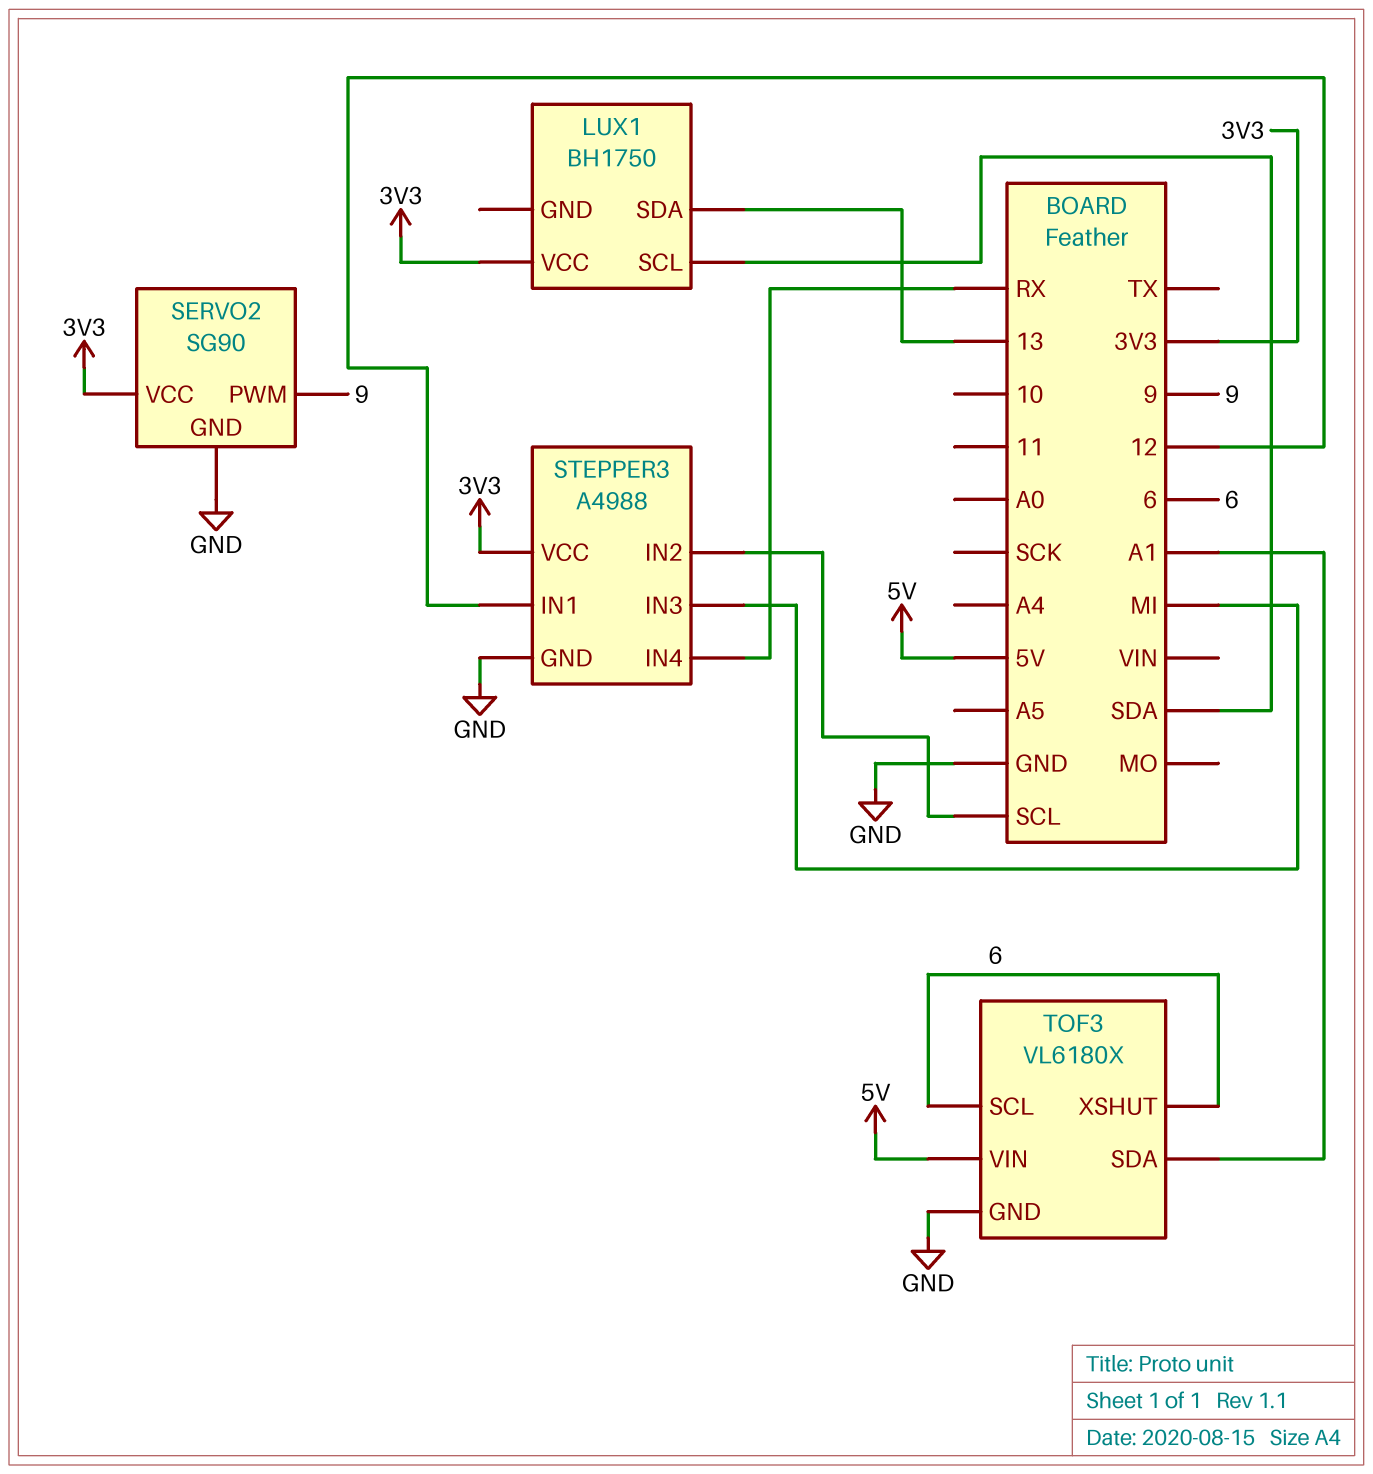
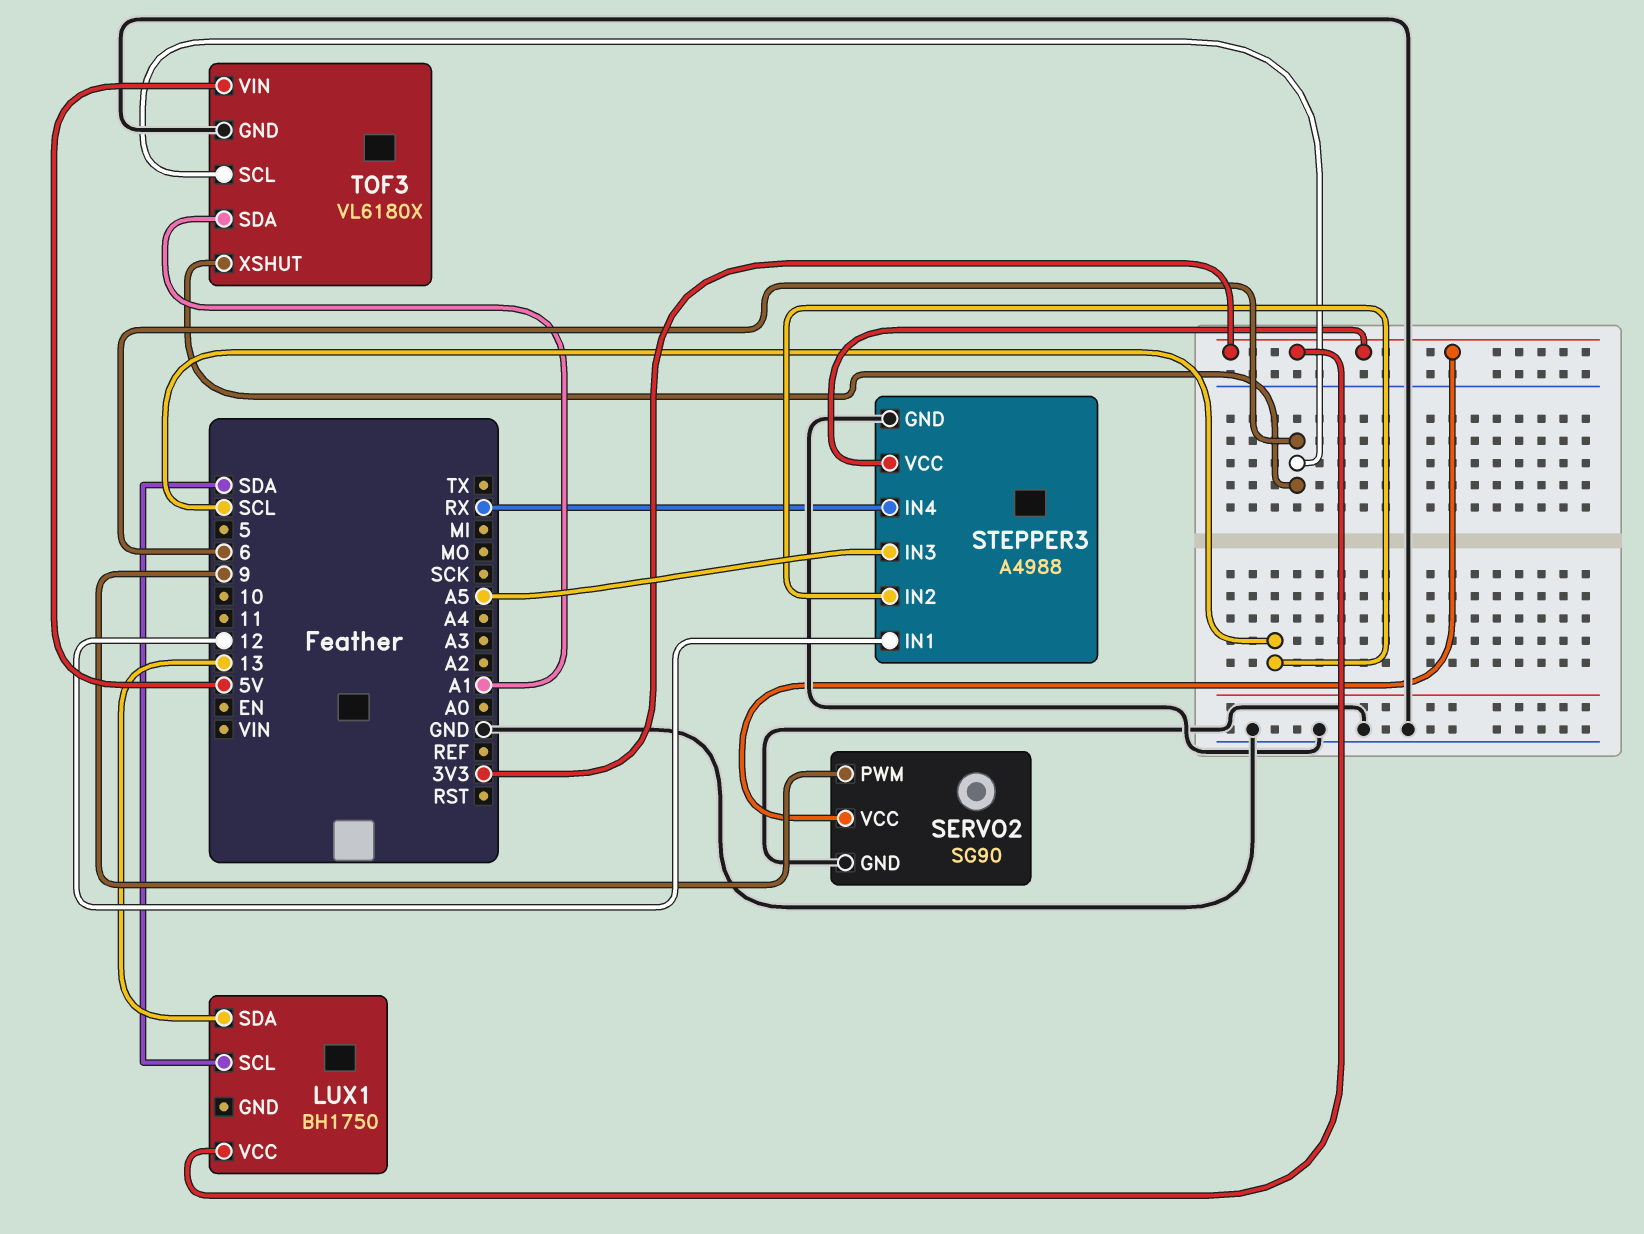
STEPPER3 pin IN3: MI -> A5

